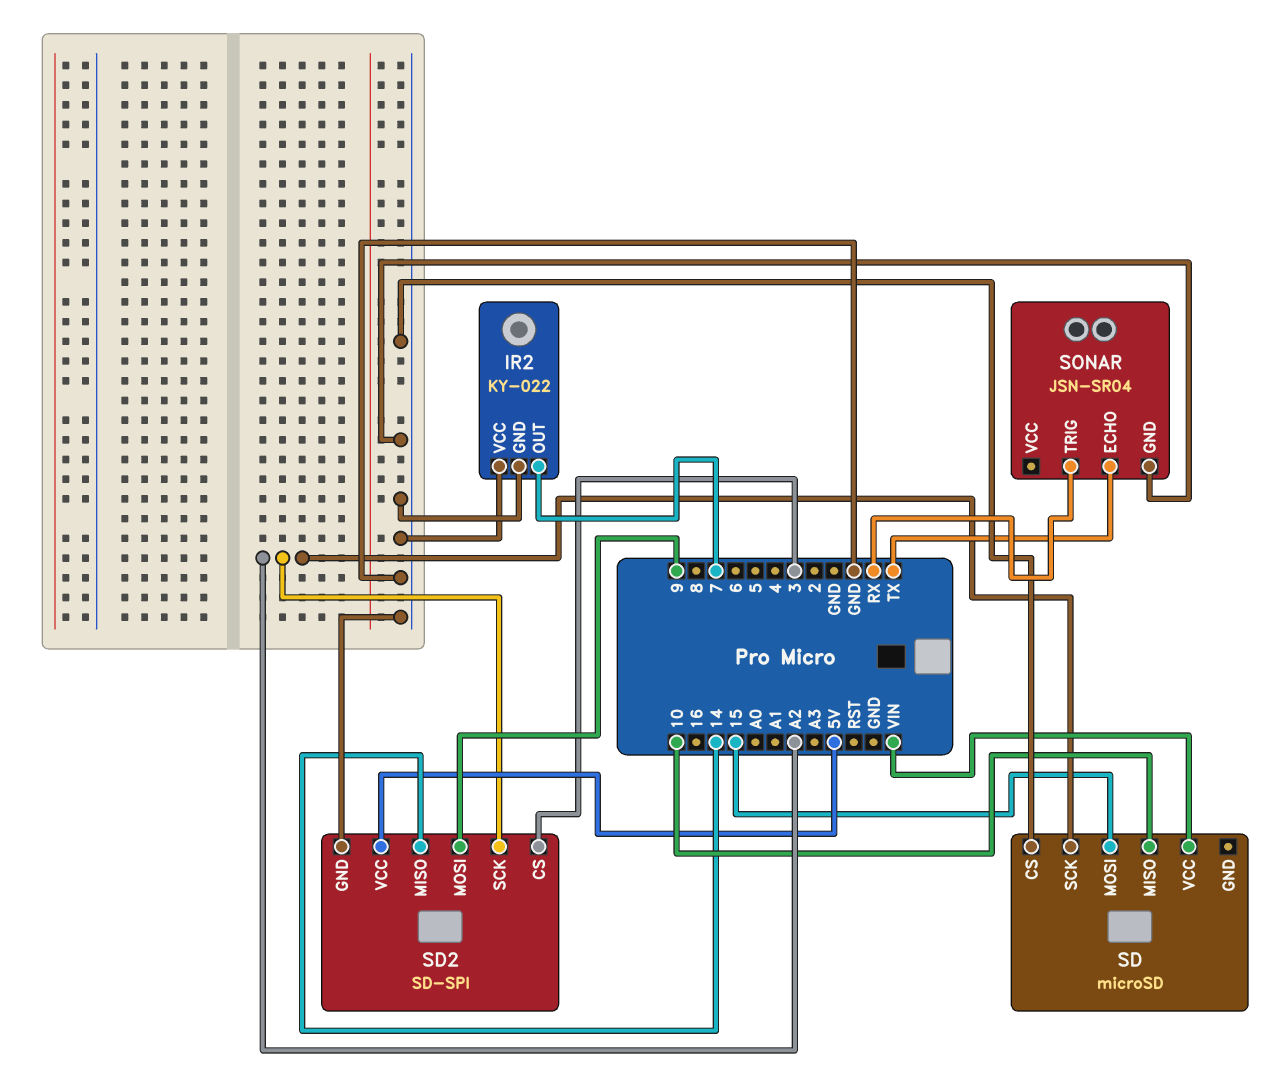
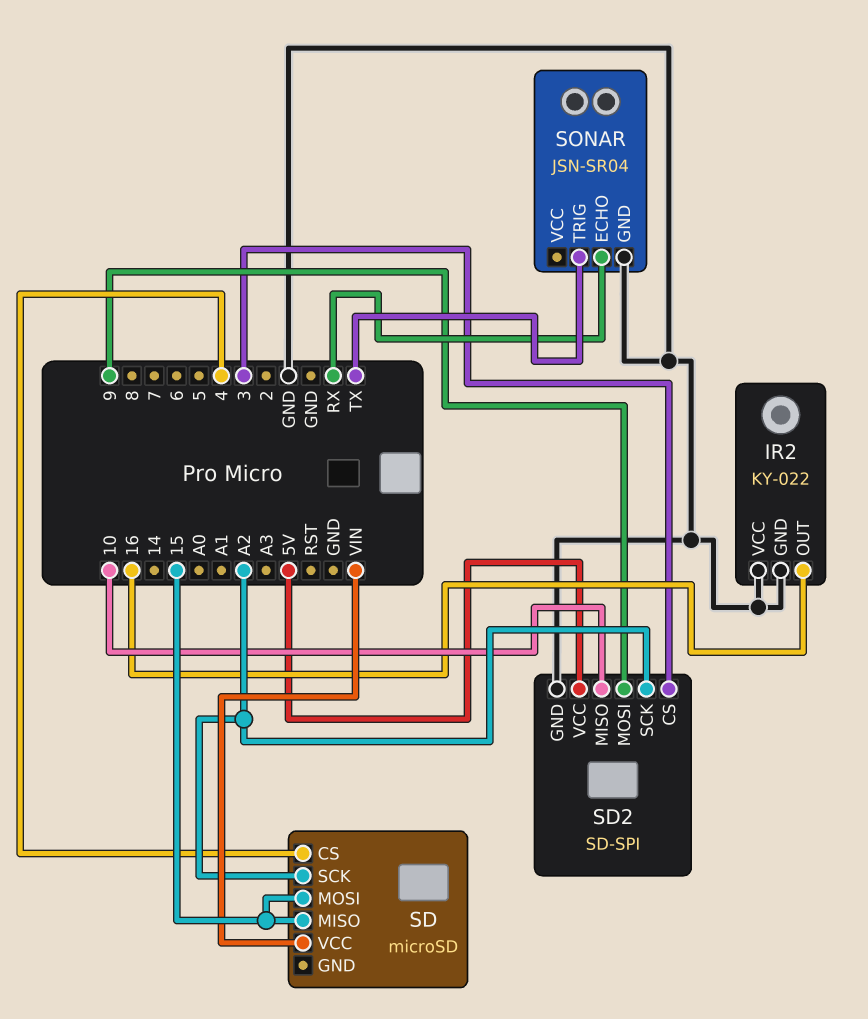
IR2 pin OUT: 7 -> 16
SD pin CS: GND -> 4
SD pin MISO: 10 -> 15
SD2 pin MISO: 14 -> 10
SONAR pin ECHO: TX -> RX
SONAR pin TRIG: RX -> TX

